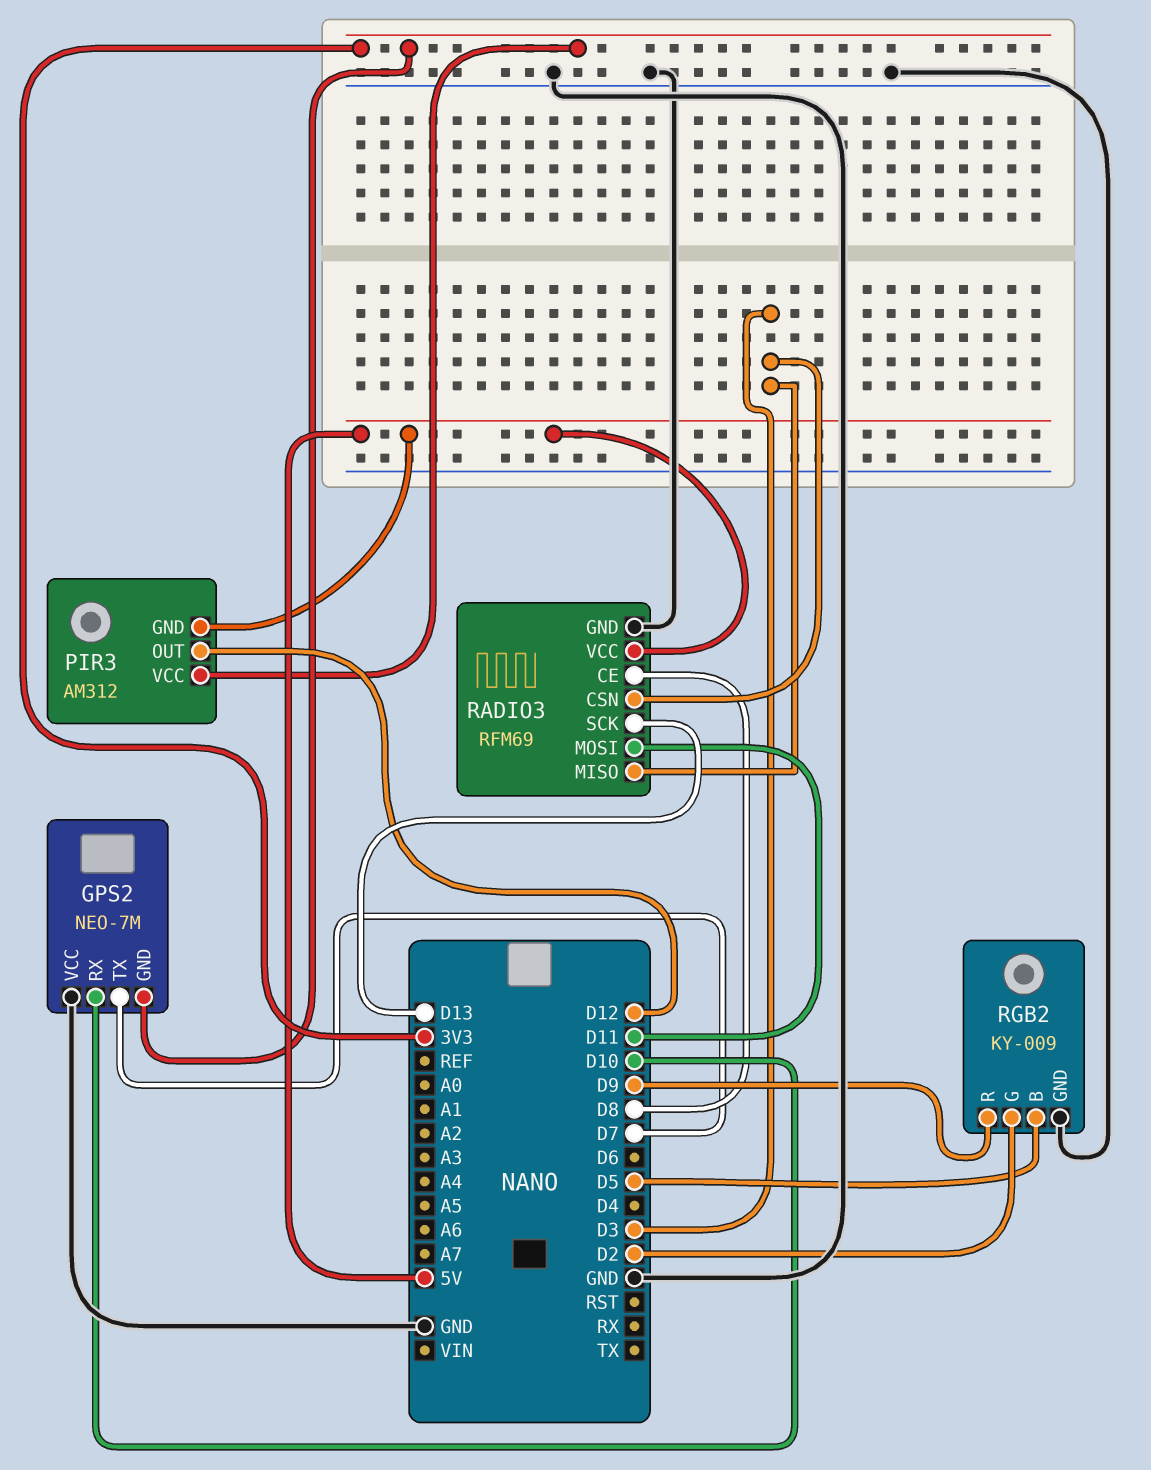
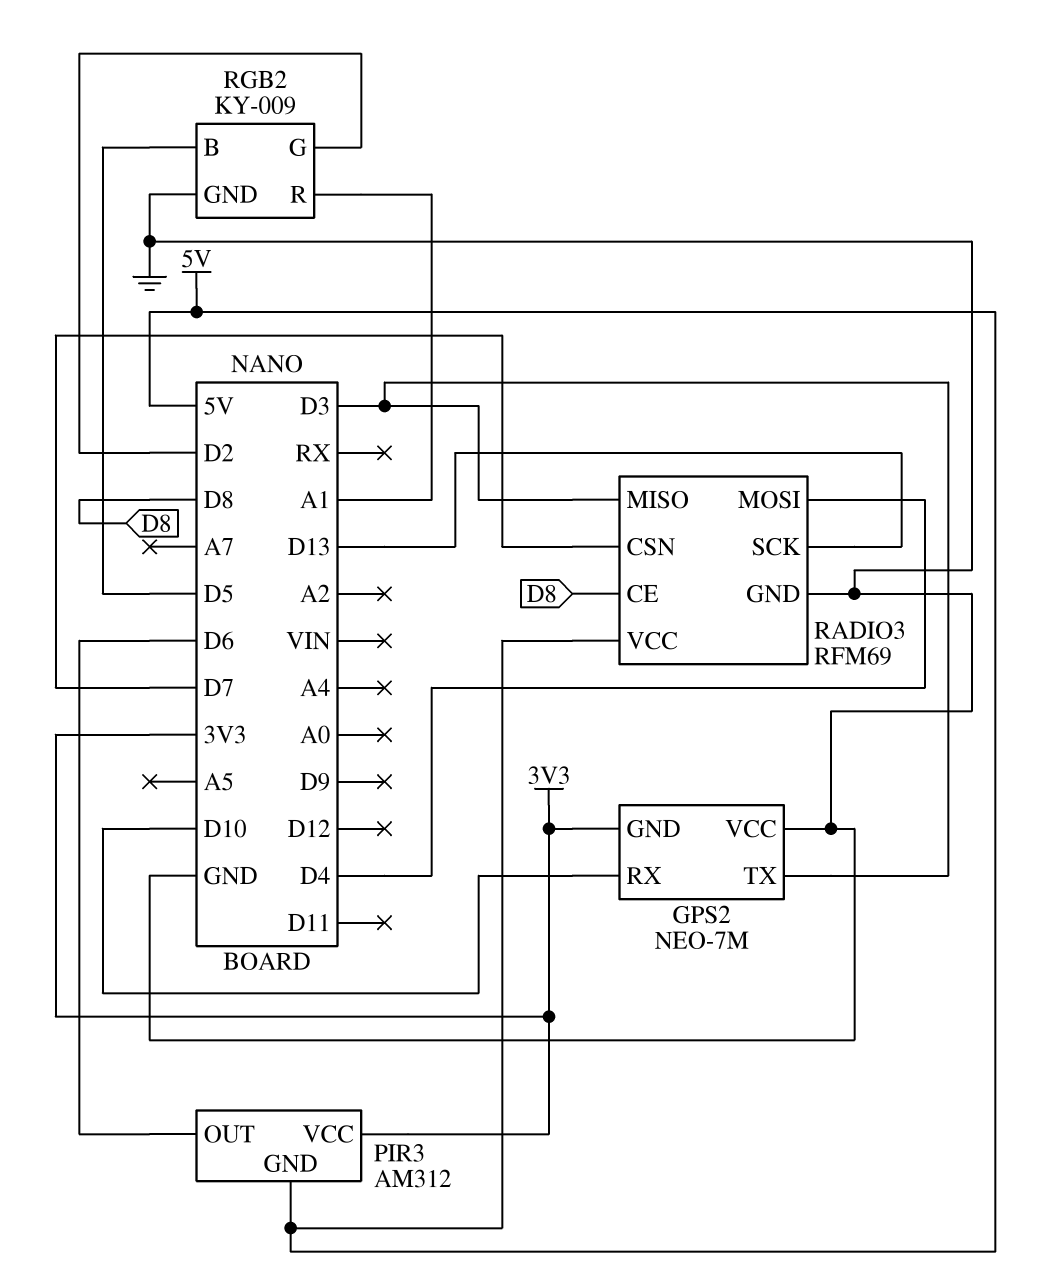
GPS2 pin TX: D7 -> D3
PIR3 pin OUT: D12 -> D6
RADIO3 pin CSN: D3 -> D7
RADIO3 pin MOSI: D11 -> D4
RGB2 pin R: D9 -> A1

